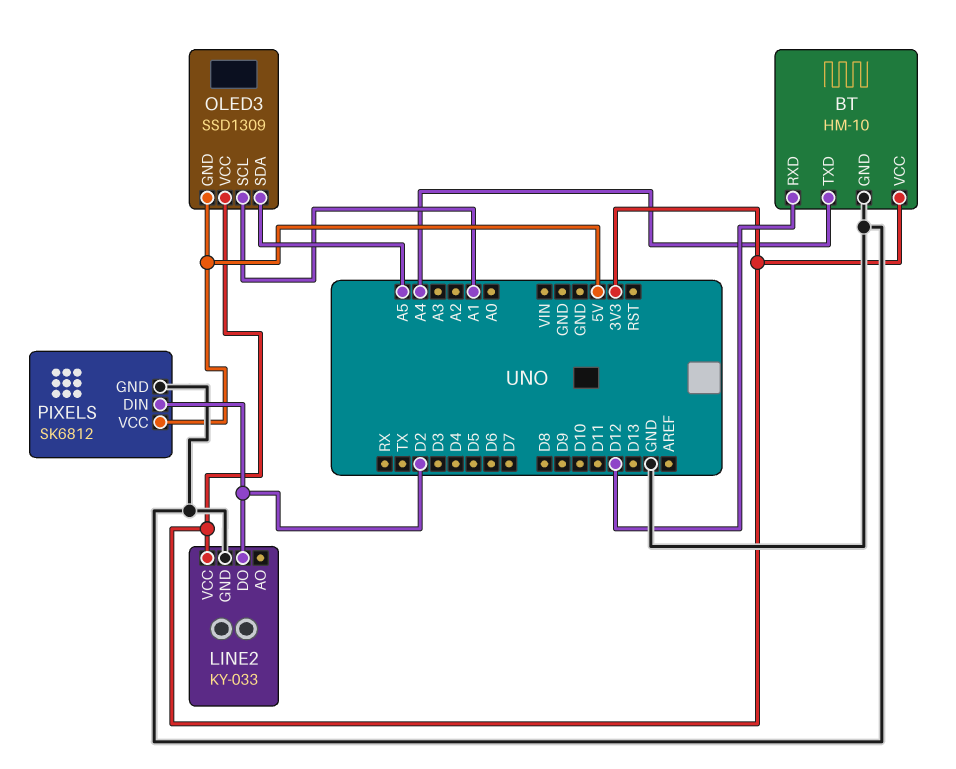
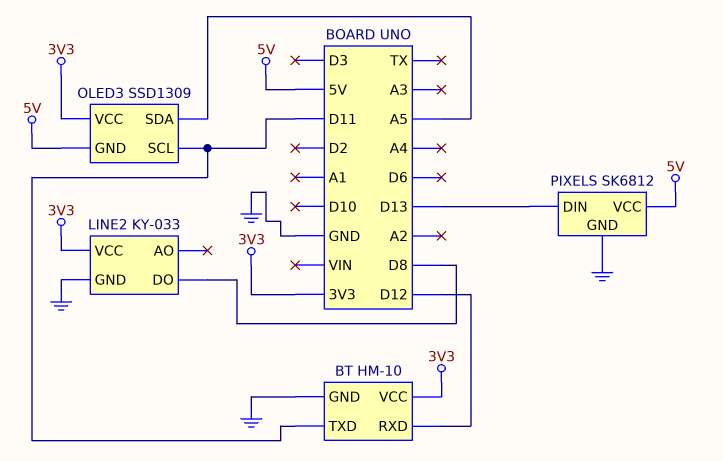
BT pin TXD: A4 -> D11
LINE2 pin DO: D2 -> D8
OLED3 pin SCL: A1 -> D11
PIXELS pin DIN: D2 -> D13

